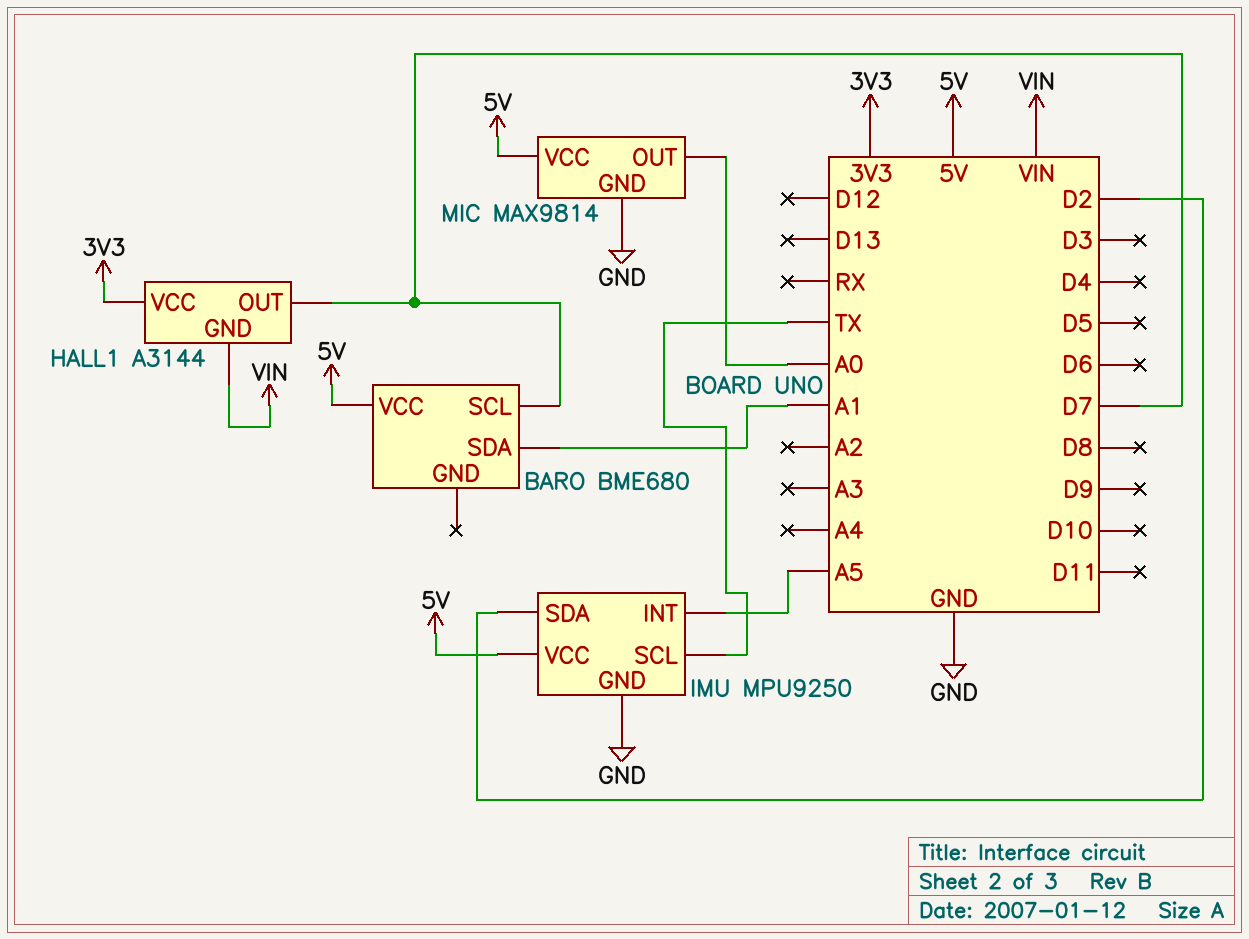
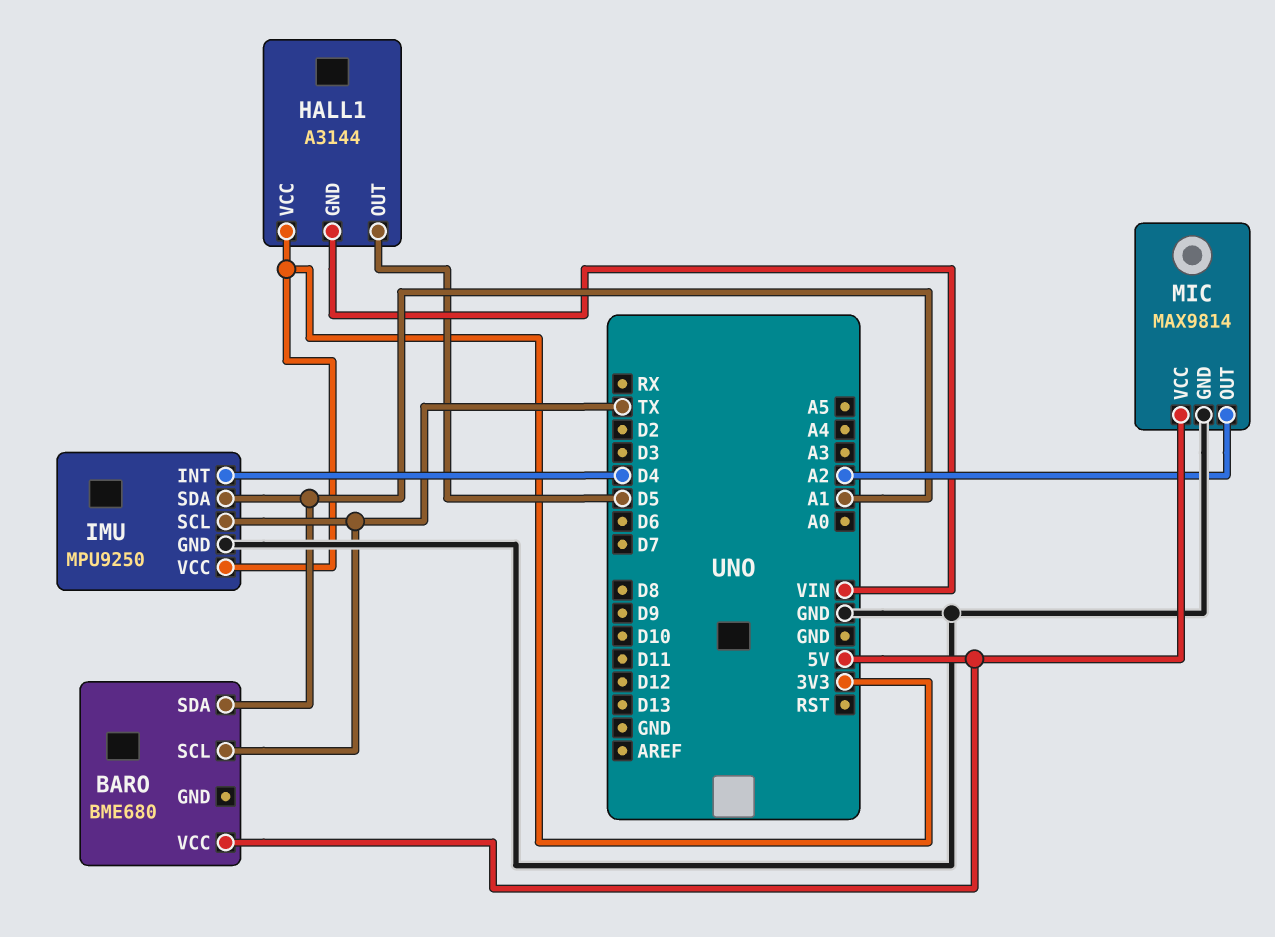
BARO pin SCL: D7 -> TX
HALL1 pin OUT: D7 -> D5
IMU pin INT: A5 -> D4
IMU pin SDA: D2 -> A1
IMU pin VCC: 5V -> 3V3
MIC pin OUT: A0 -> A2

